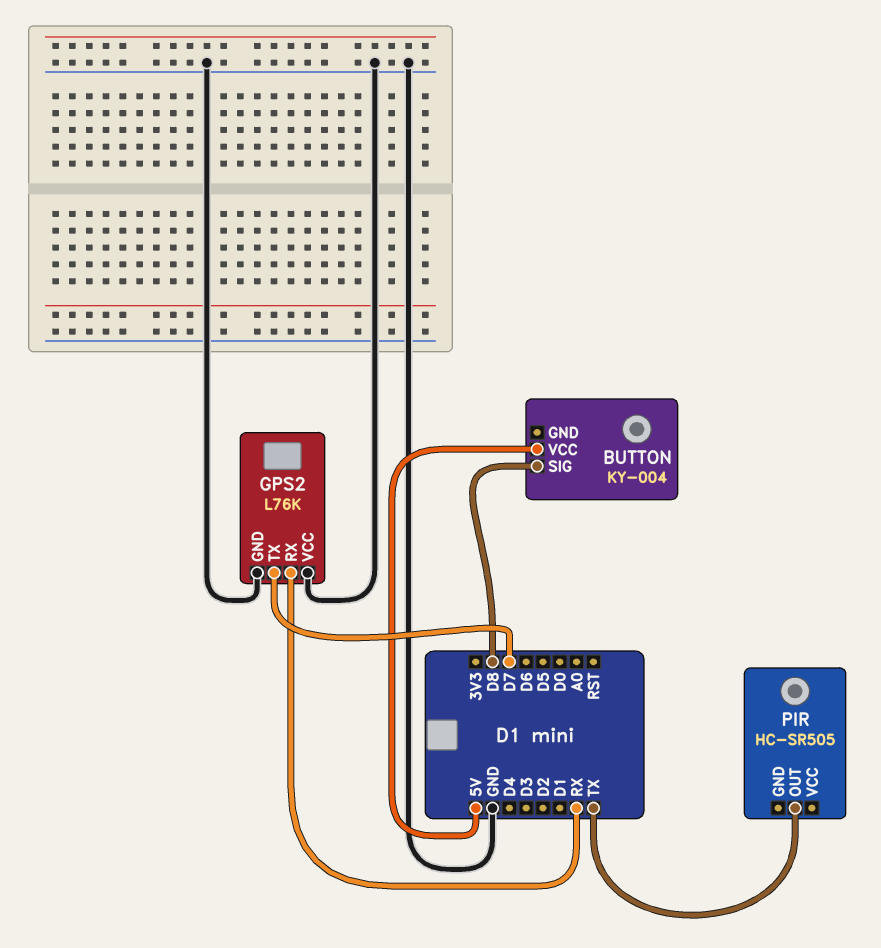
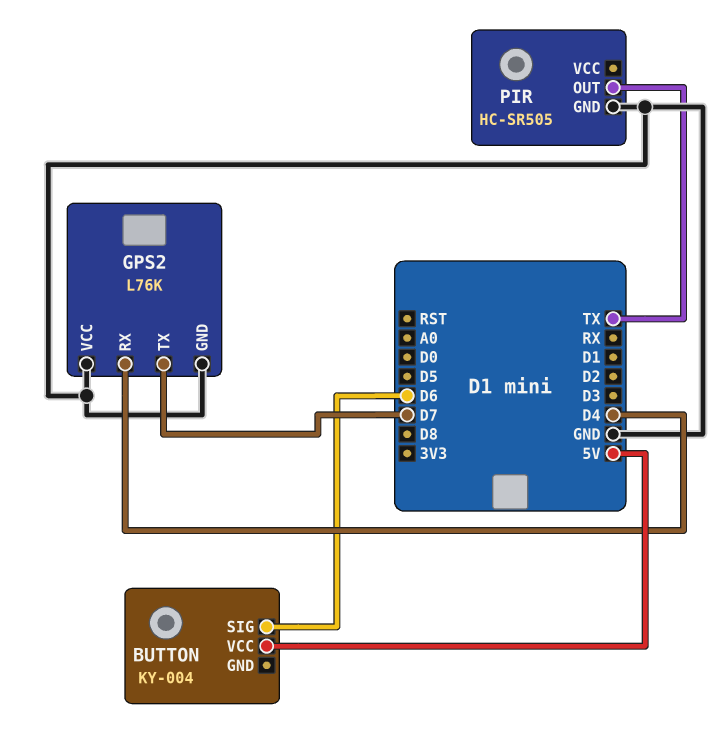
BUTTON pin SIG: D8 -> D6
GPS2 pin RX: RX -> D4
PIR pin GND: none -> GND

